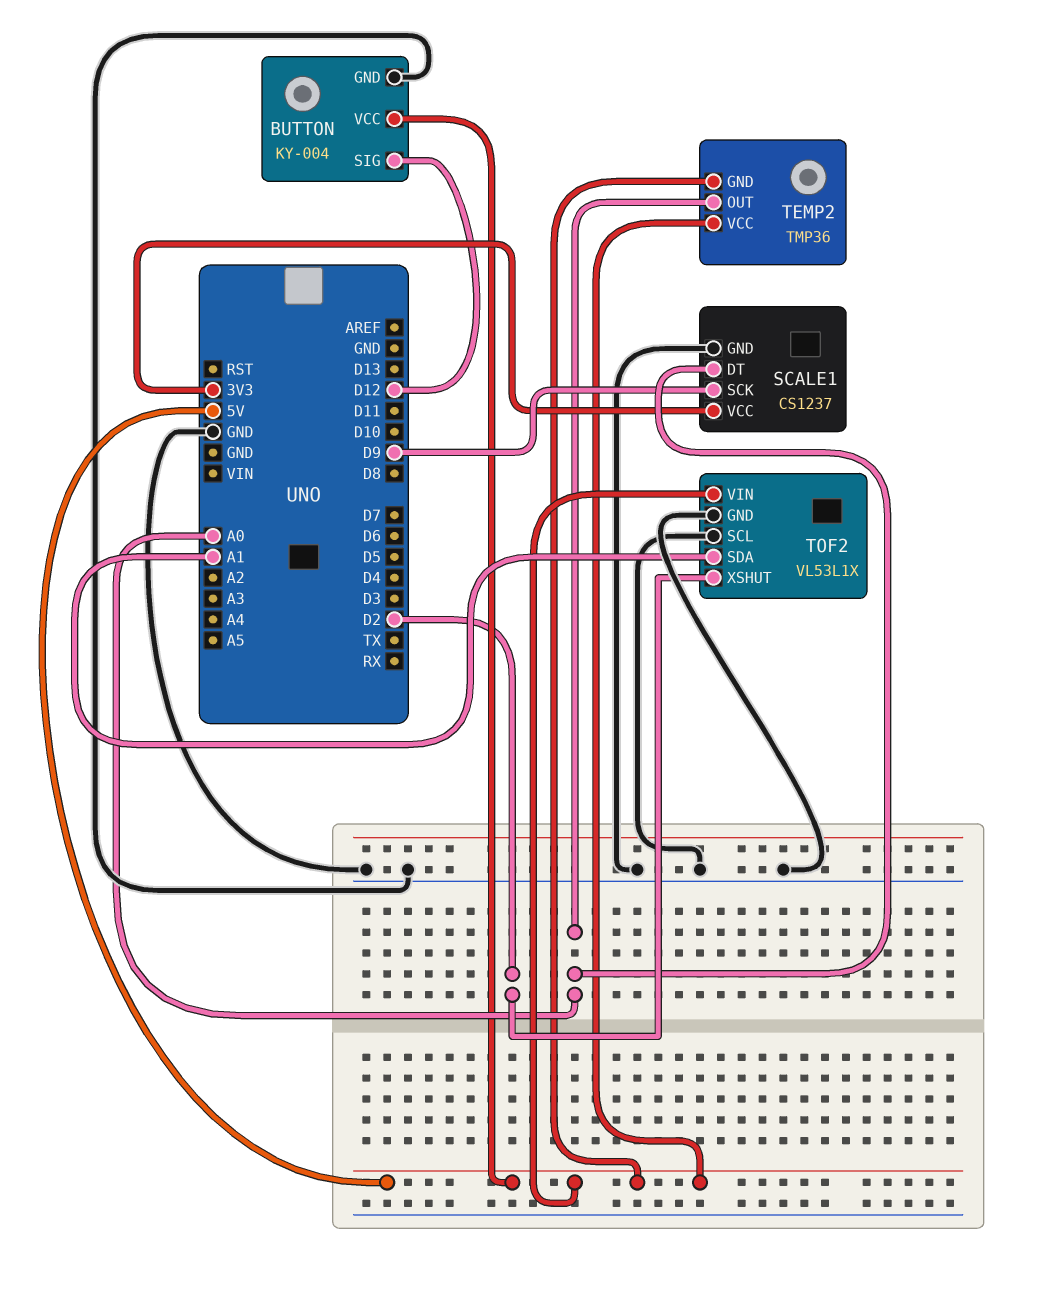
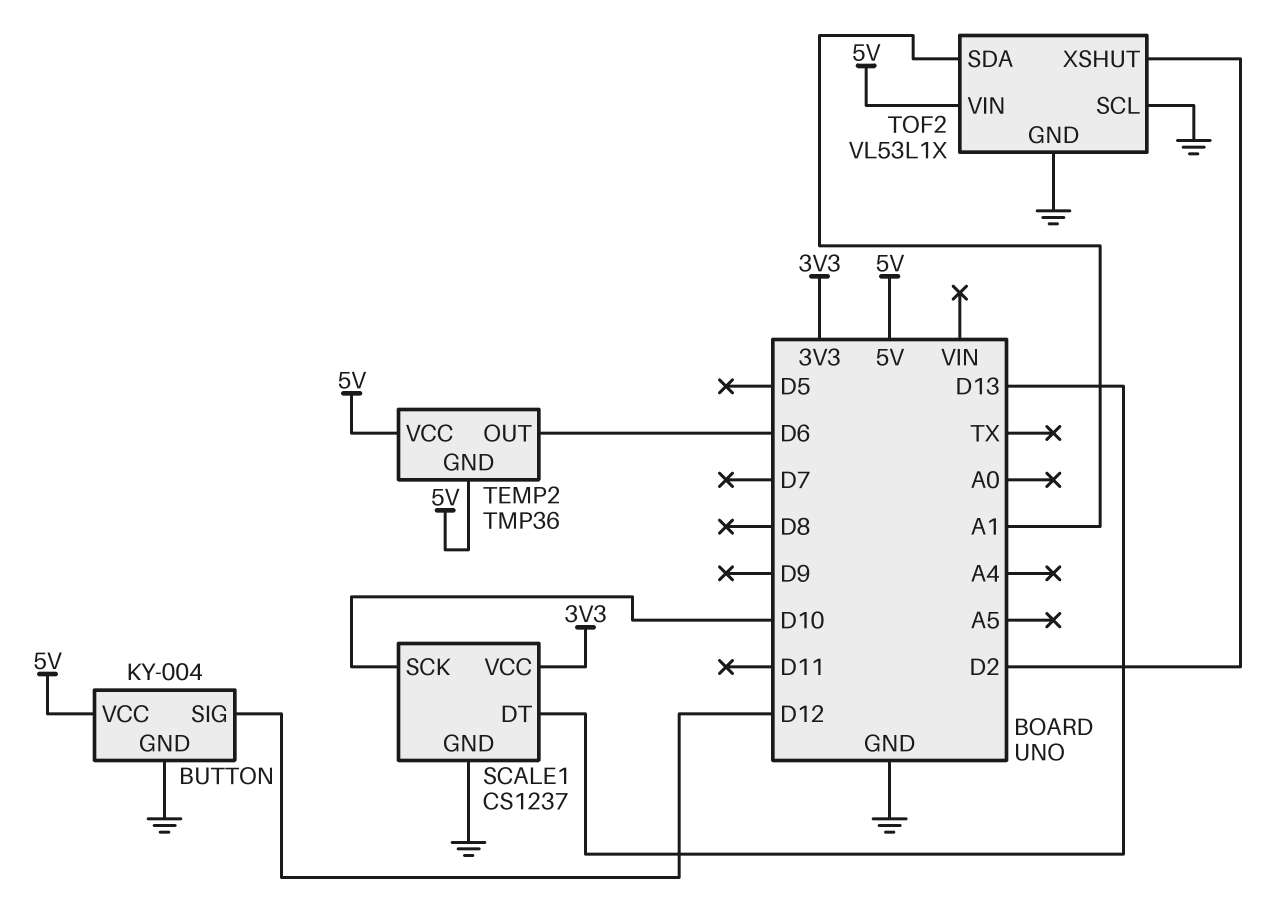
SCALE1 pin DT: A0 -> D13
SCALE1 pin SCK: D9 -> D10
TEMP2 pin OUT: A0 -> D6

